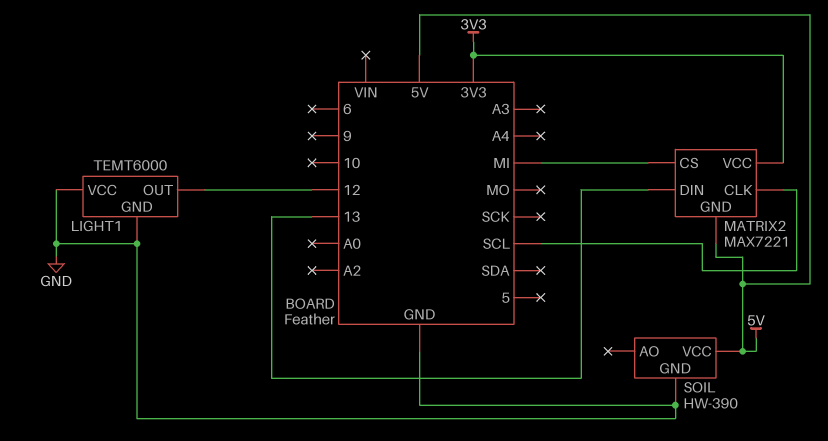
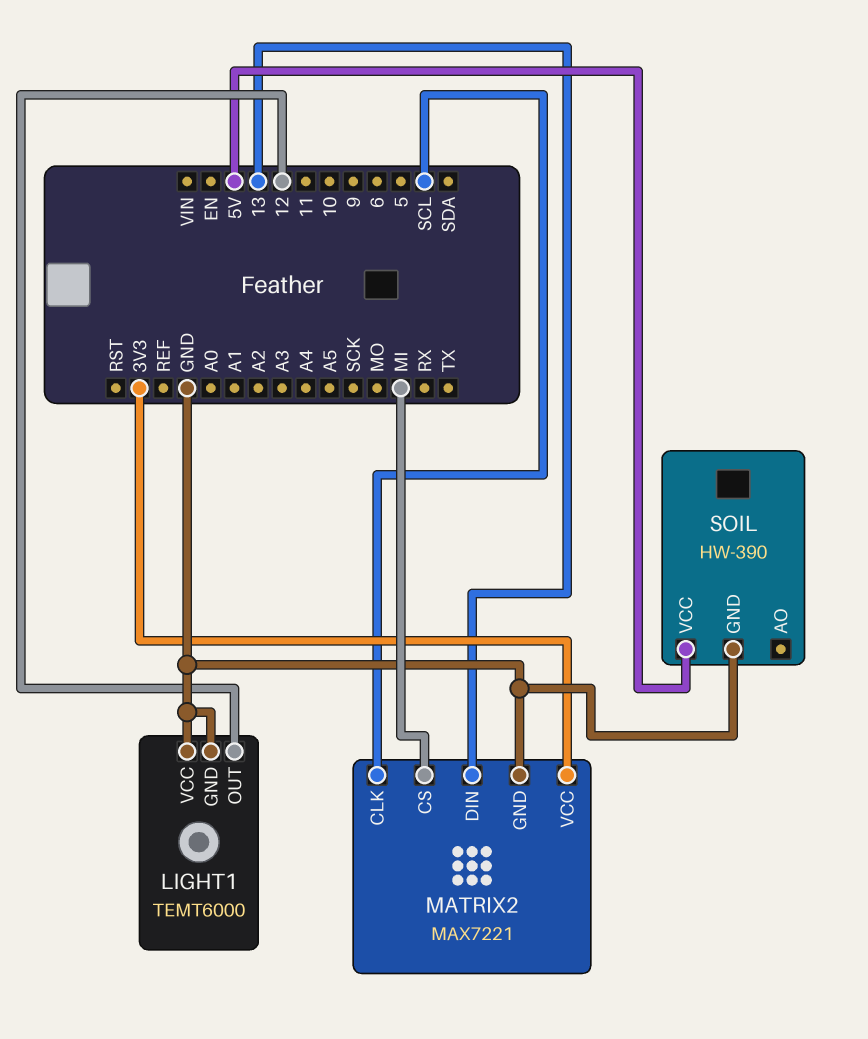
MATRIX2 pin GND: 5V -> GND

